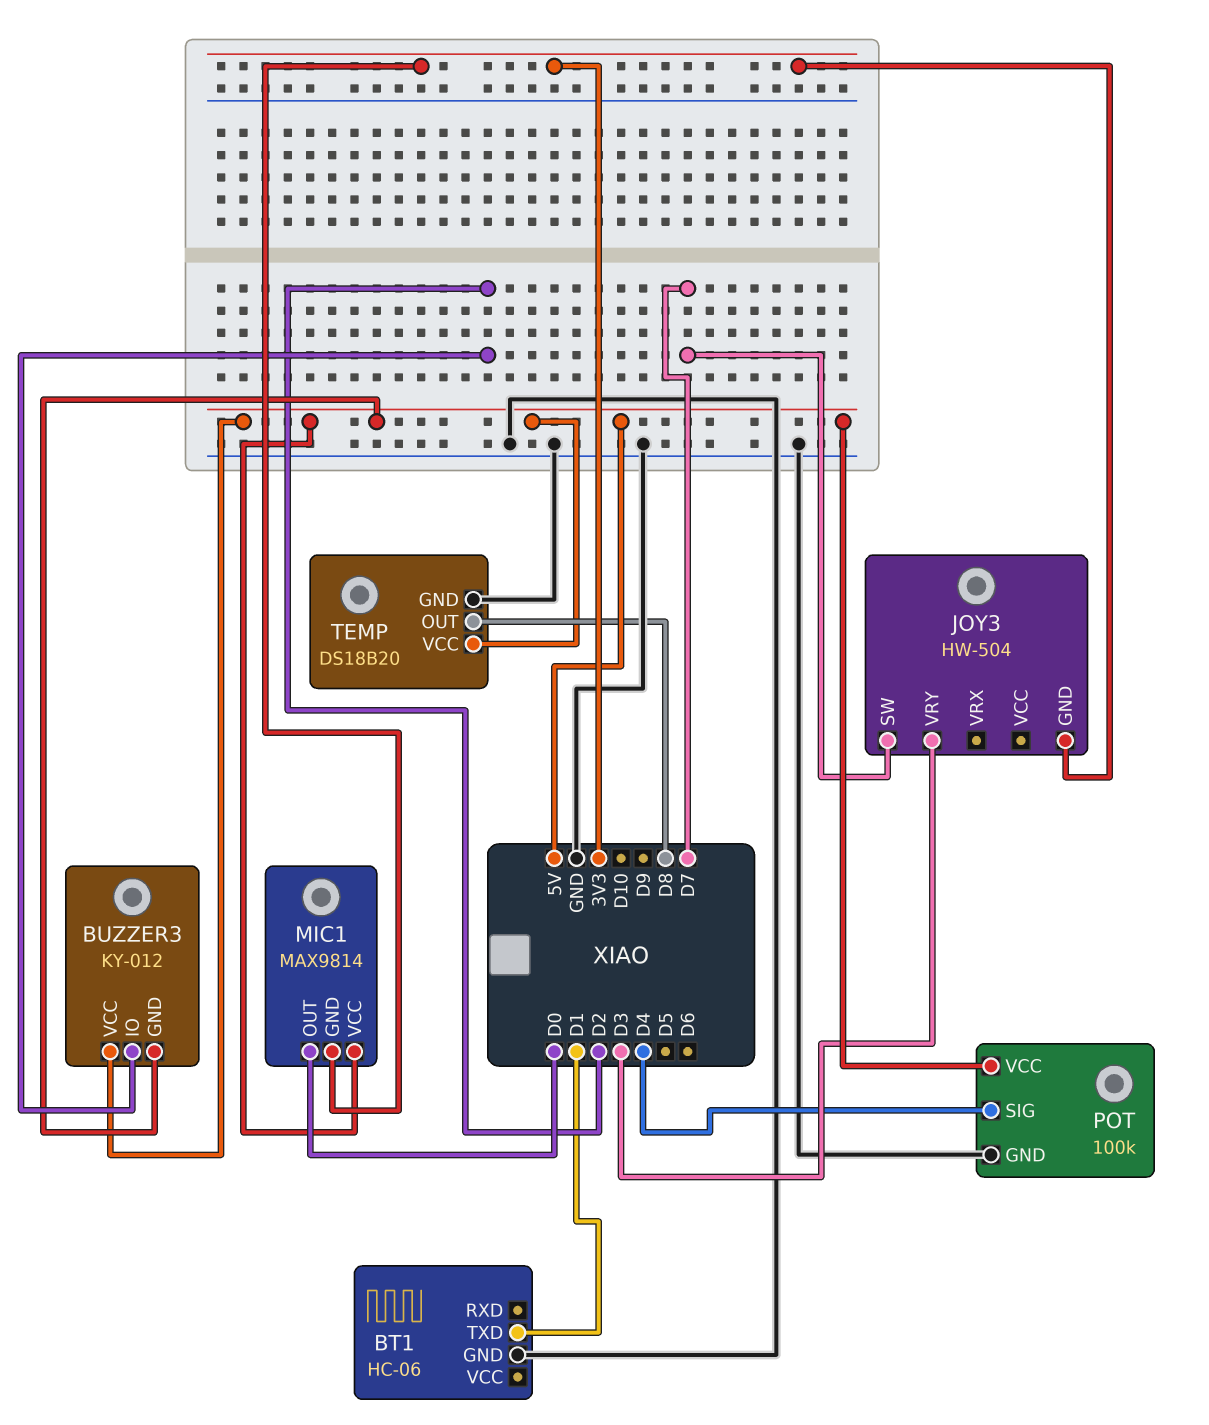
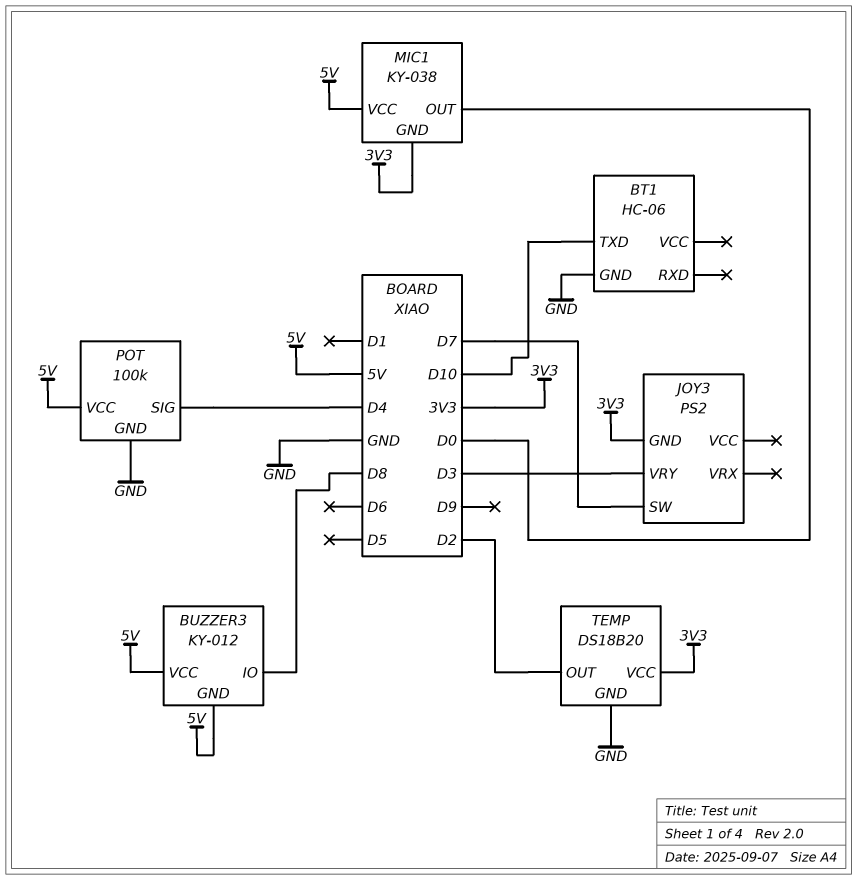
BT1 pin TXD: D1 -> D10
BUZZER3 pin IO: D2 -> D8
JOY3: HW-504 -> PS2
MIC1: MAX9814 -> KY-038
TEMP pin OUT: D8 -> D2
TEMP pin VCC: 5V -> 3V3

